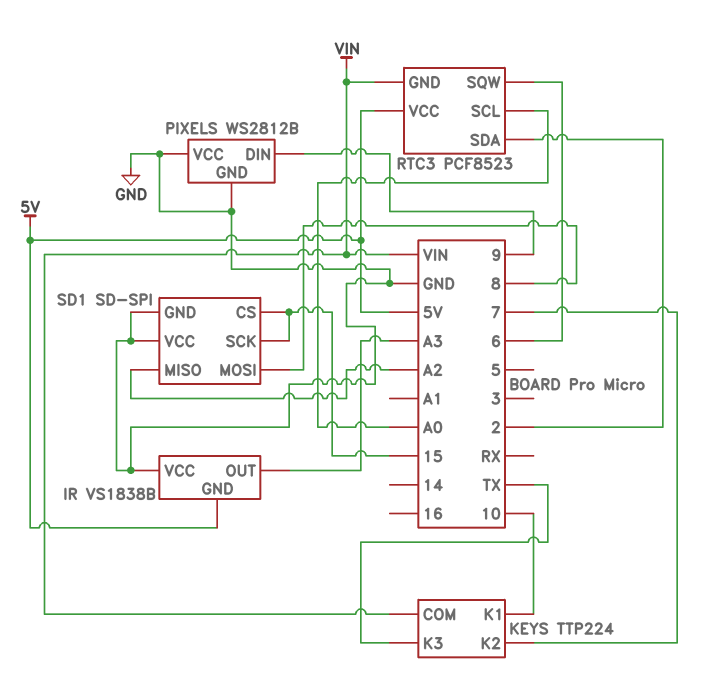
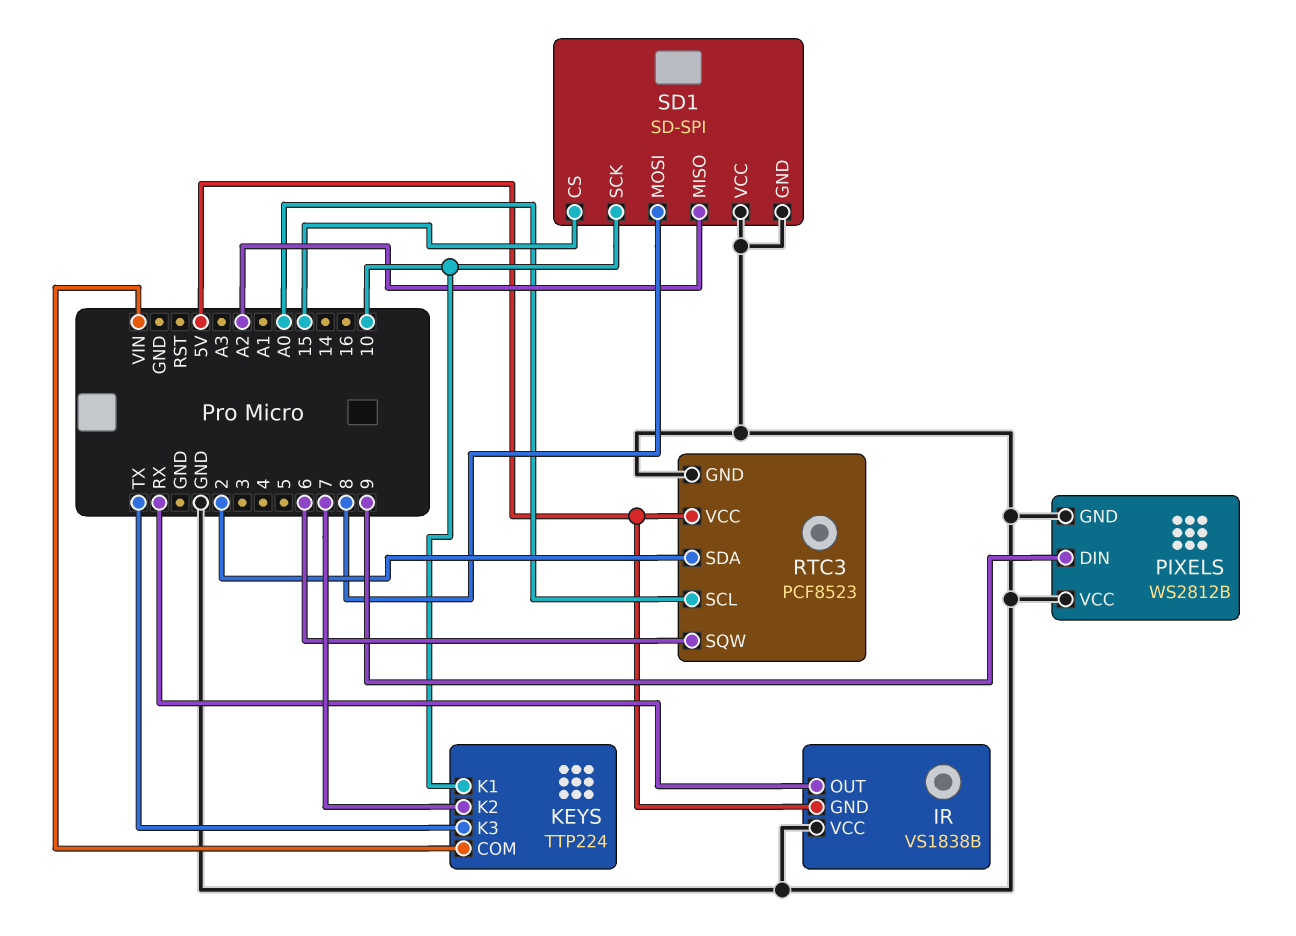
IR pin OUT: A3 -> RX
RTC3 pin GND: VIN -> GND
SD1 pin SCK: 15 -> 10

